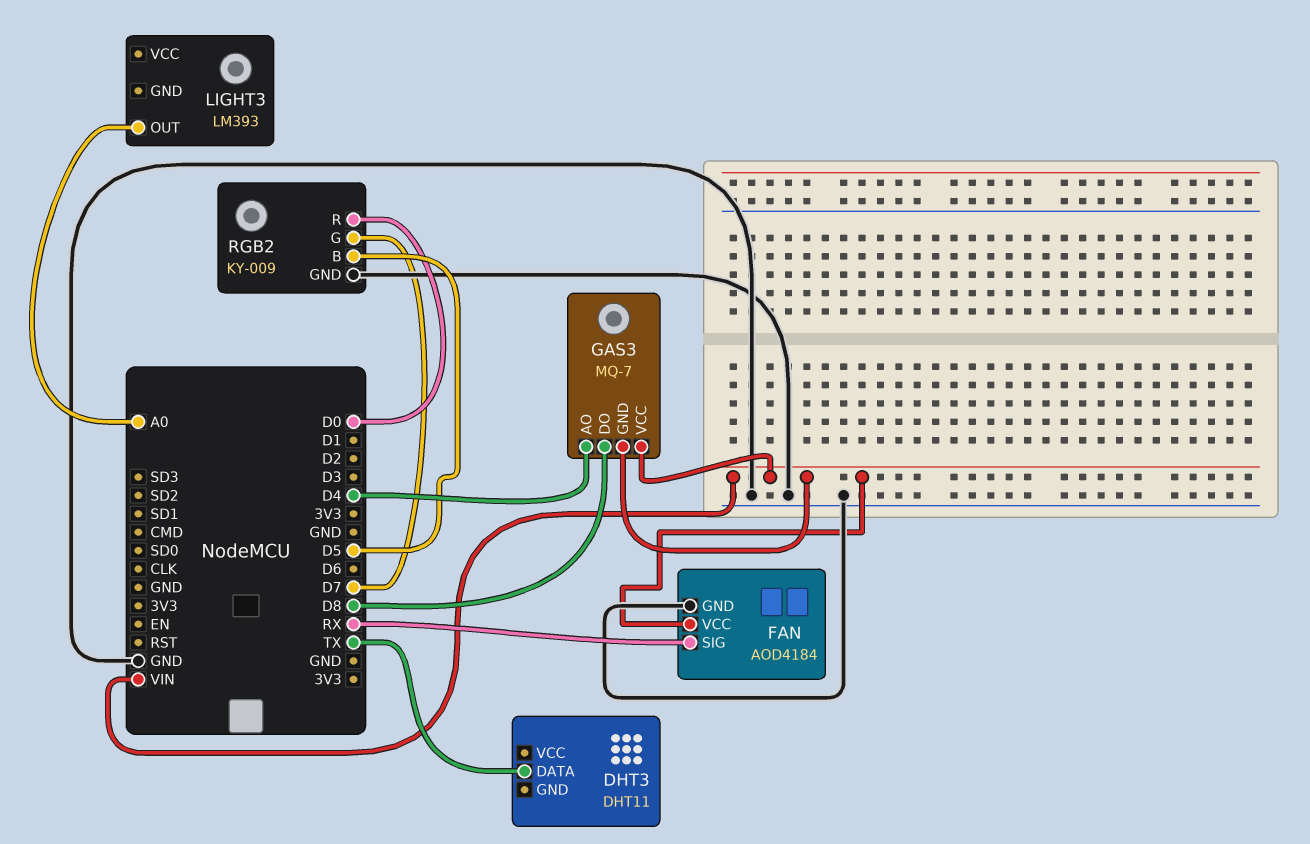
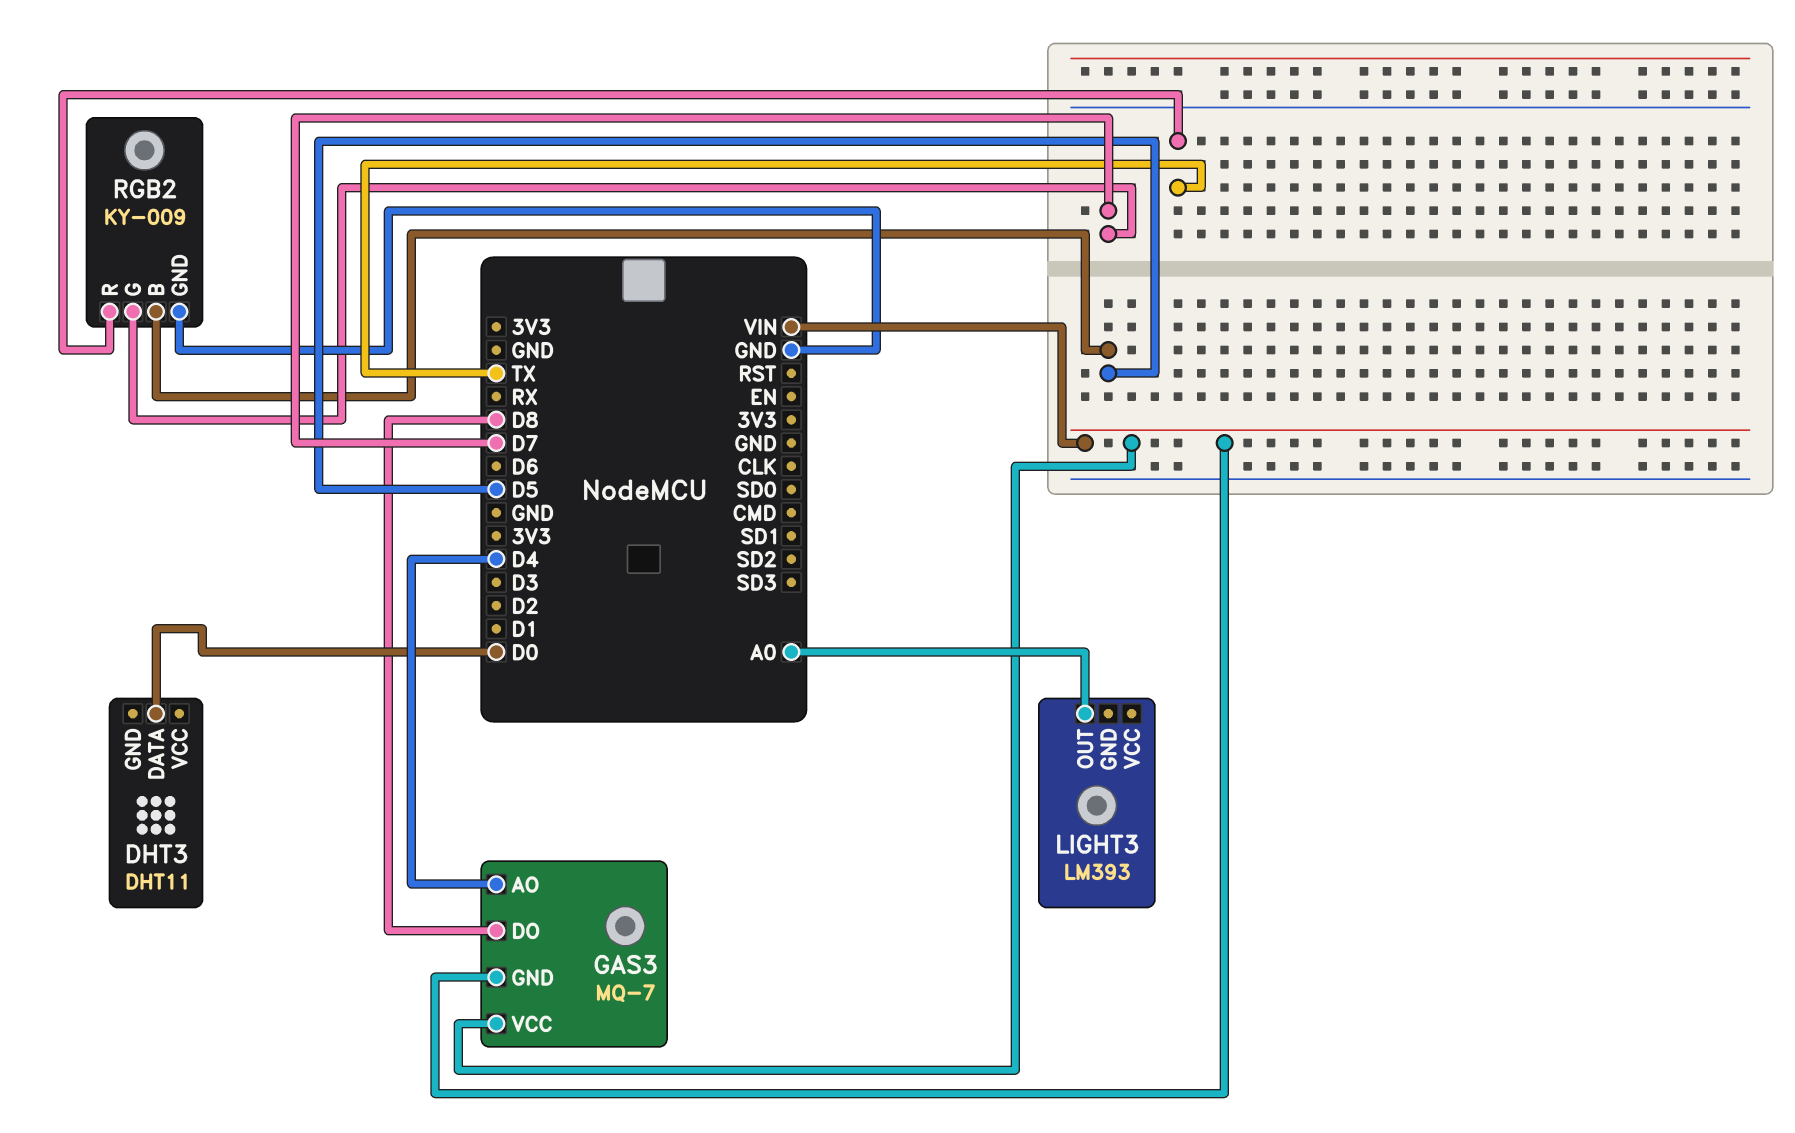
DHT3 pin DATA: TX -> D0
FAN: AOD4184 -> none
FAN pin GND: GND -> none
FAN pin SIG: RX -> none
FAN pin VCC: VIN -> none
RGB2 pin R: D0 -> TX

